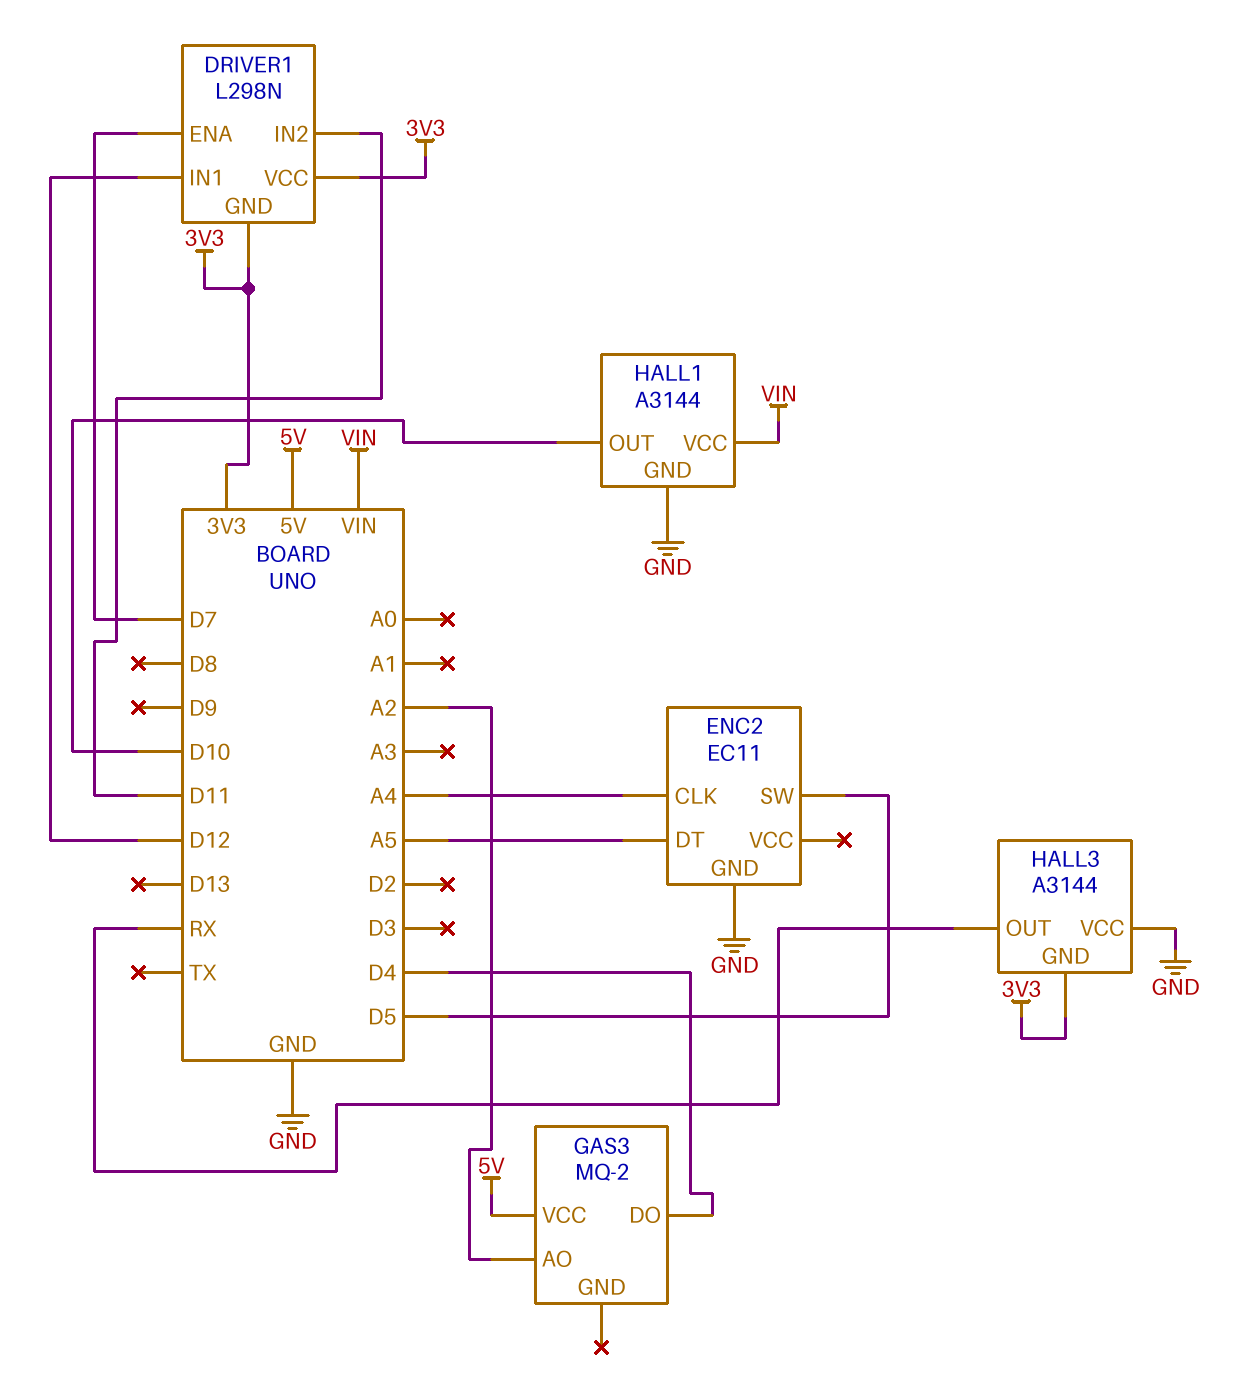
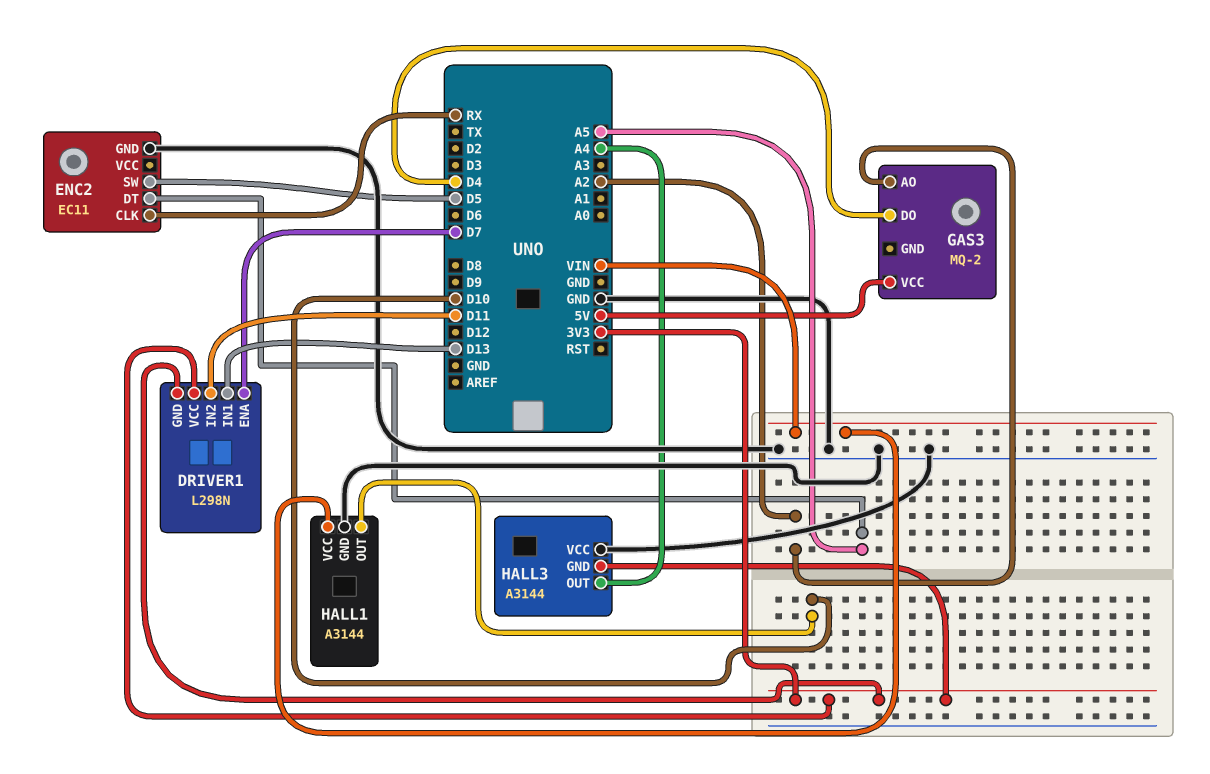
DRIVER1 pin IN1: D12 -> D13
ENC2 pin CLK: A4 -> RX
HALL3 pin OUT: RX -> A4

